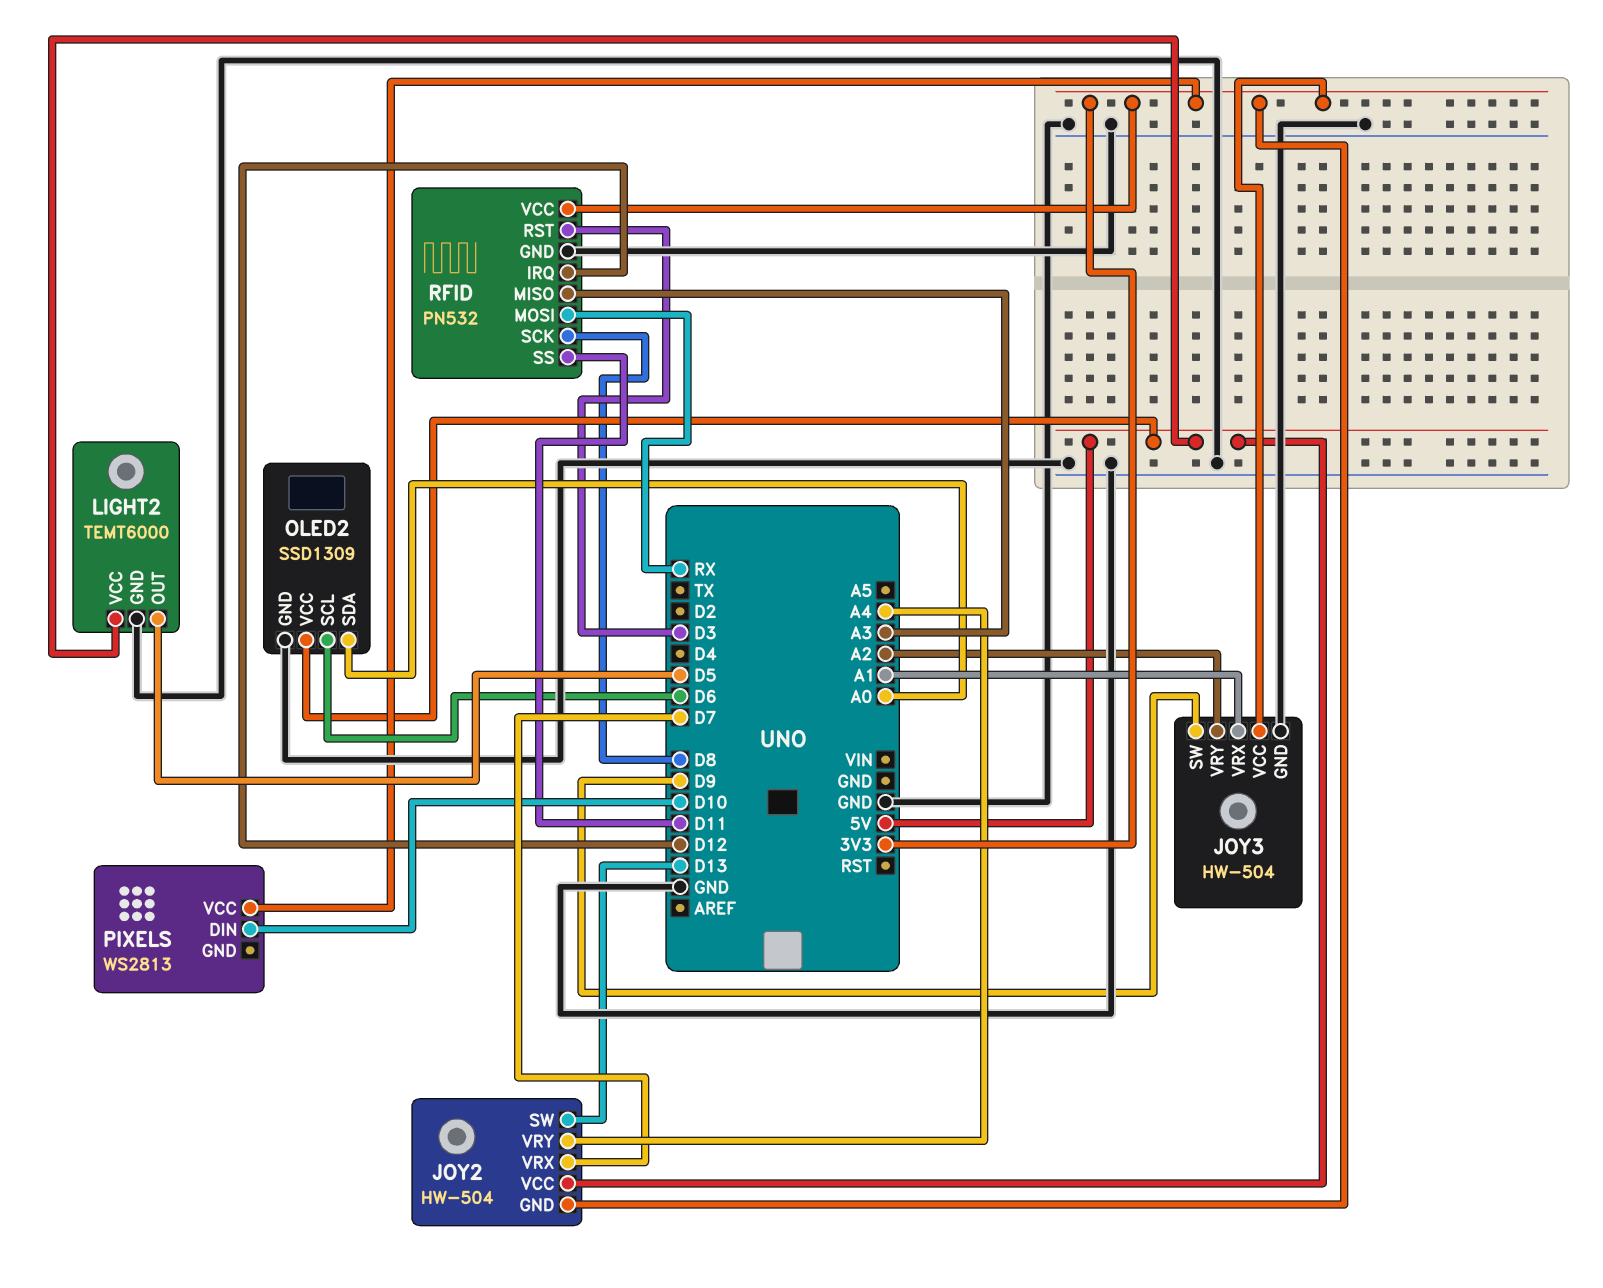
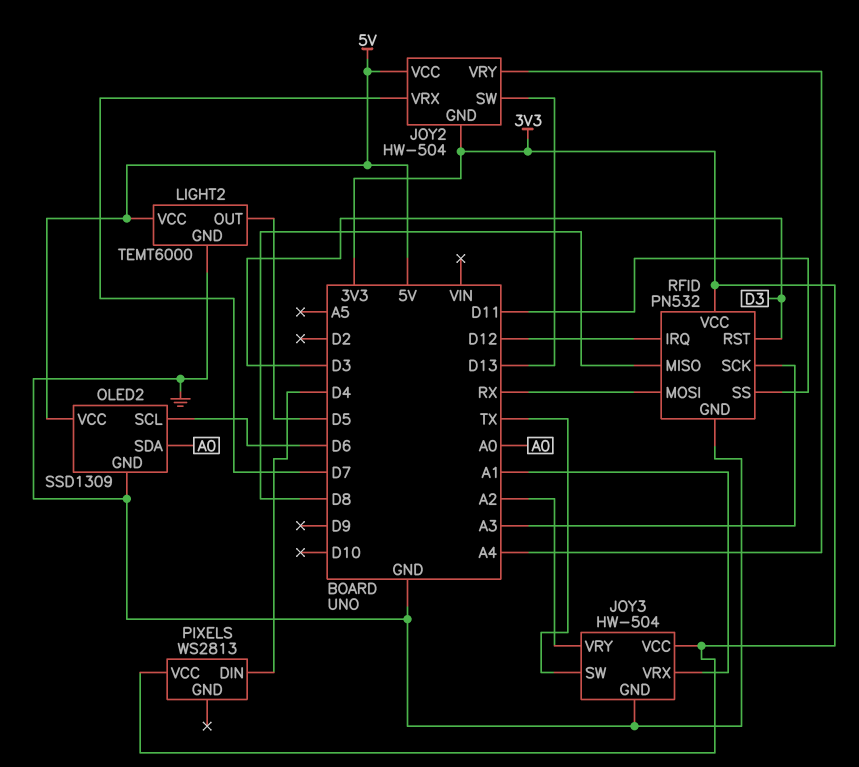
JOY3 pin SW: D9 -> TX
PIXELS pin DIN: D10 -> D4
RFID pin MISO: A3 -> D8
RFID pin SCK: D8 -> A3

